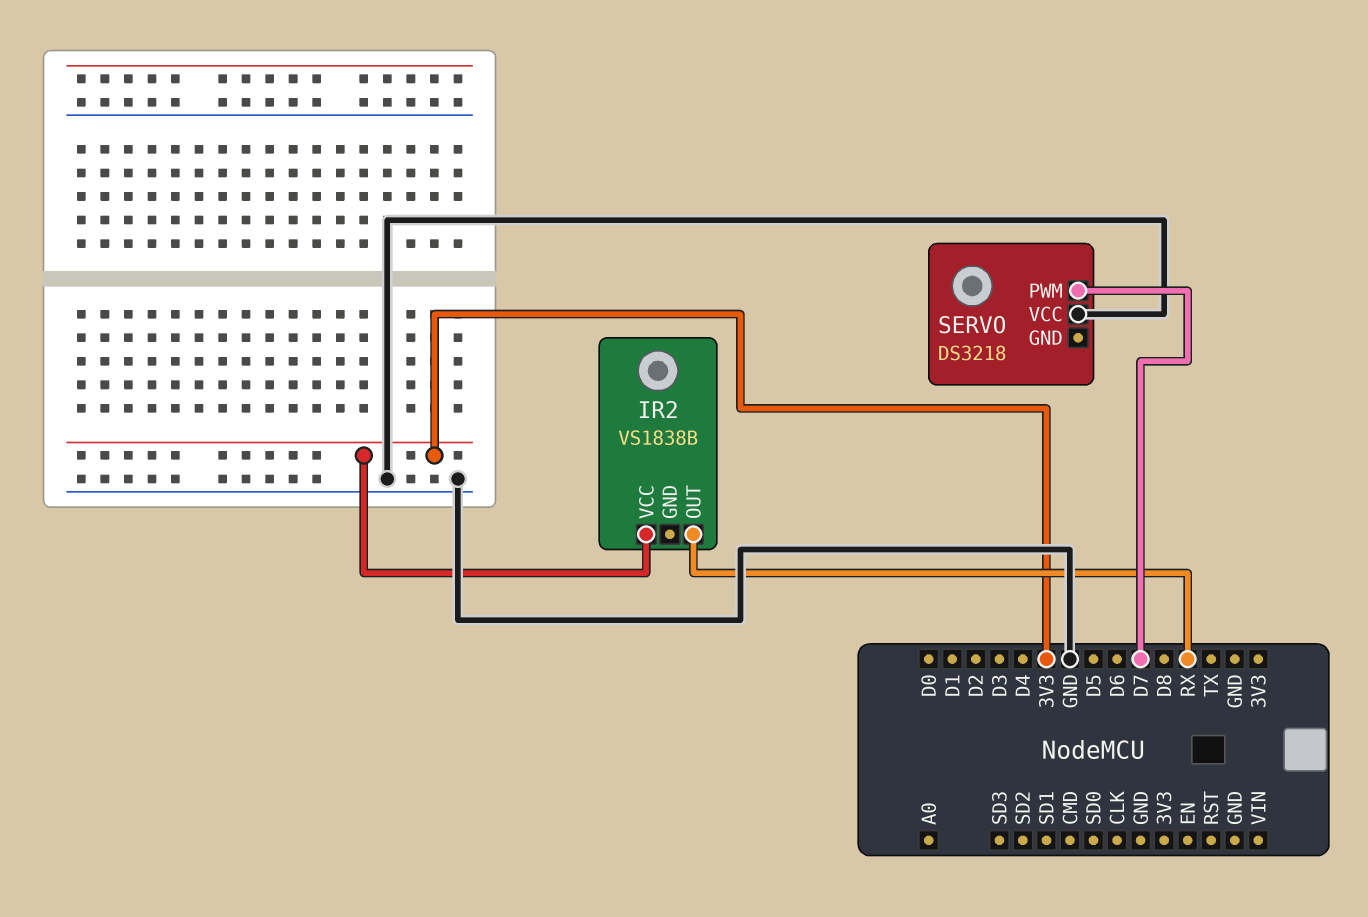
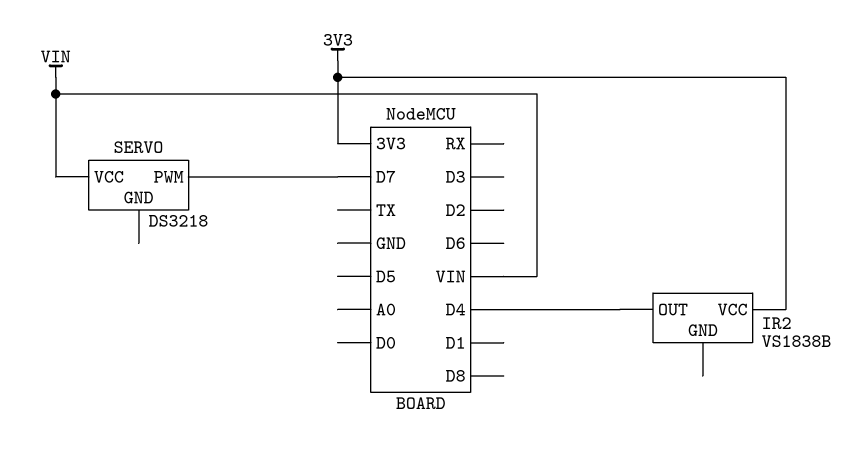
IR2 pin OUT: RX -> D4
SERVO pin VCC: GND -> VIN

